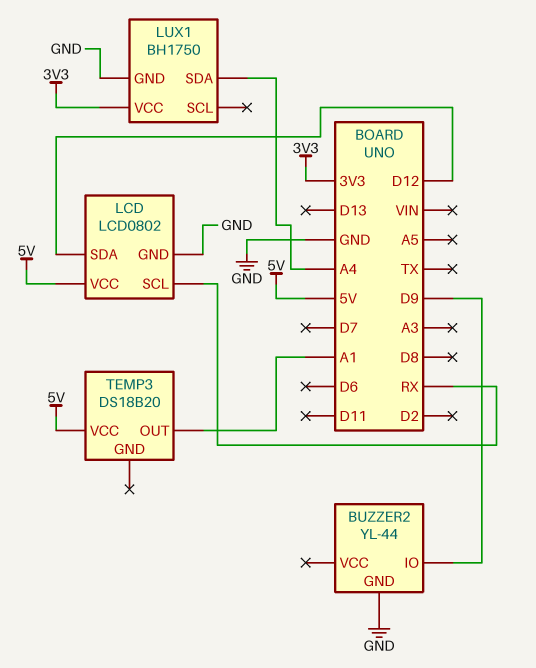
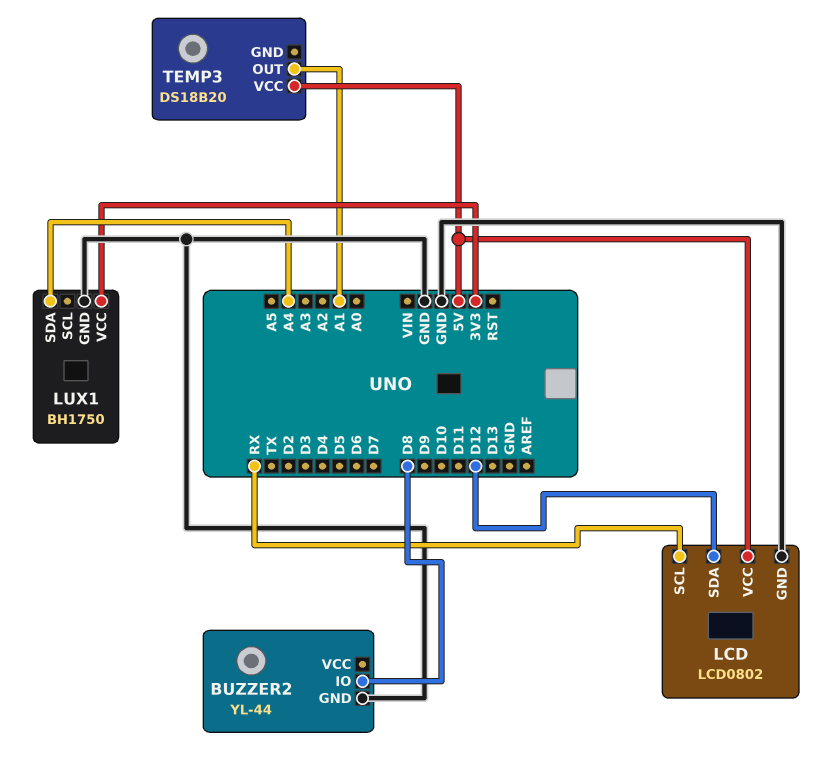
BUZZER2 pin IO: D9 -> D8

